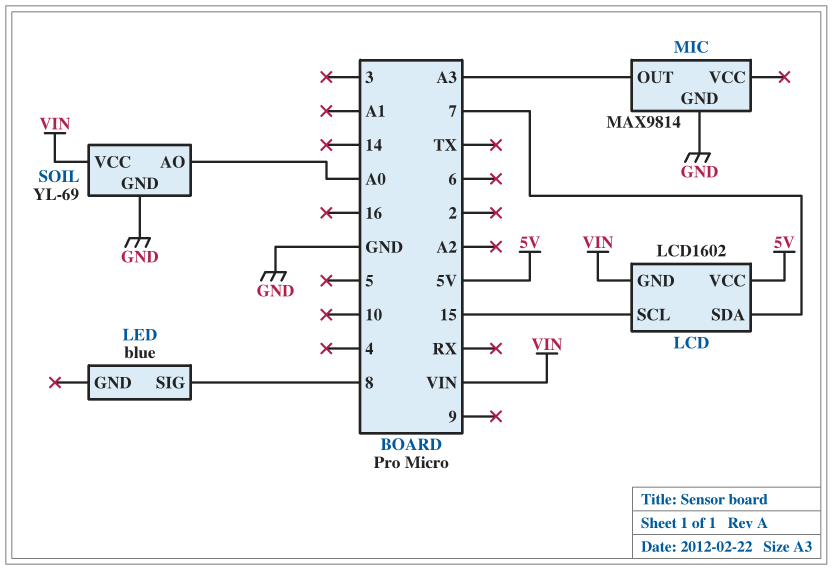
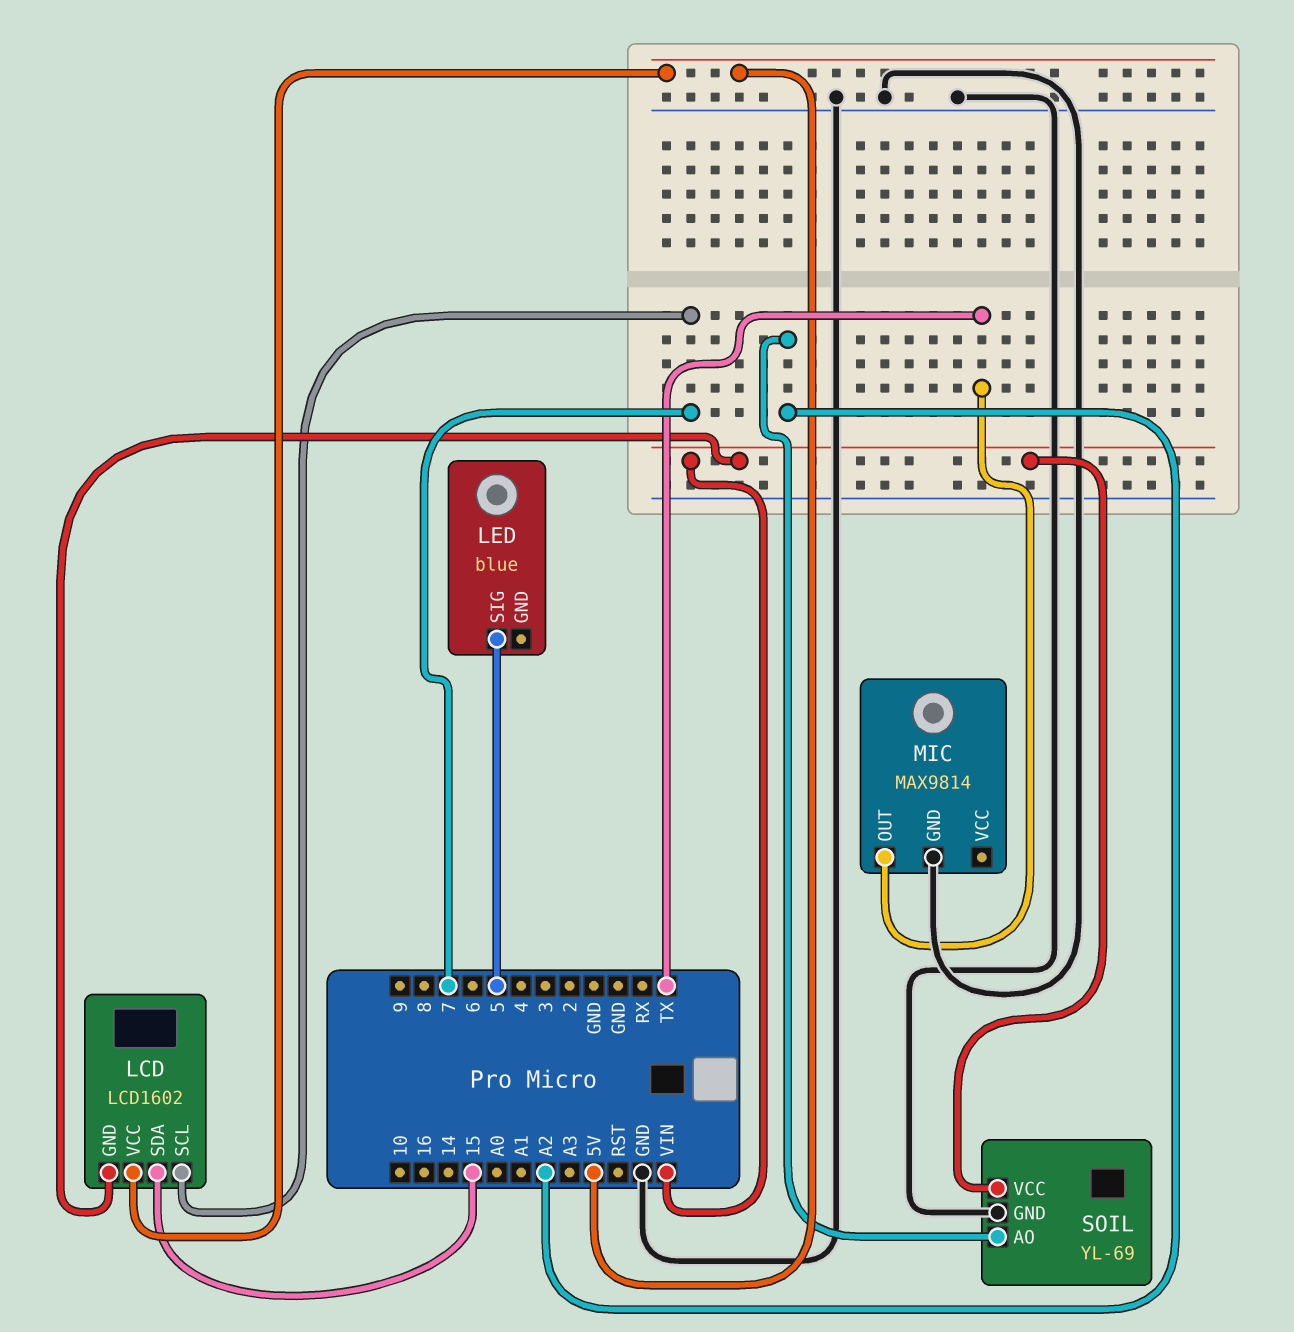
LCD pin SCL: 15 -> 7
LCD pin SDA: 7 -> 15
LED pin SIG: 8 -> 5
MIC pin OUT: A3 -> TX
SOIL pin AO: A0 -> A2

